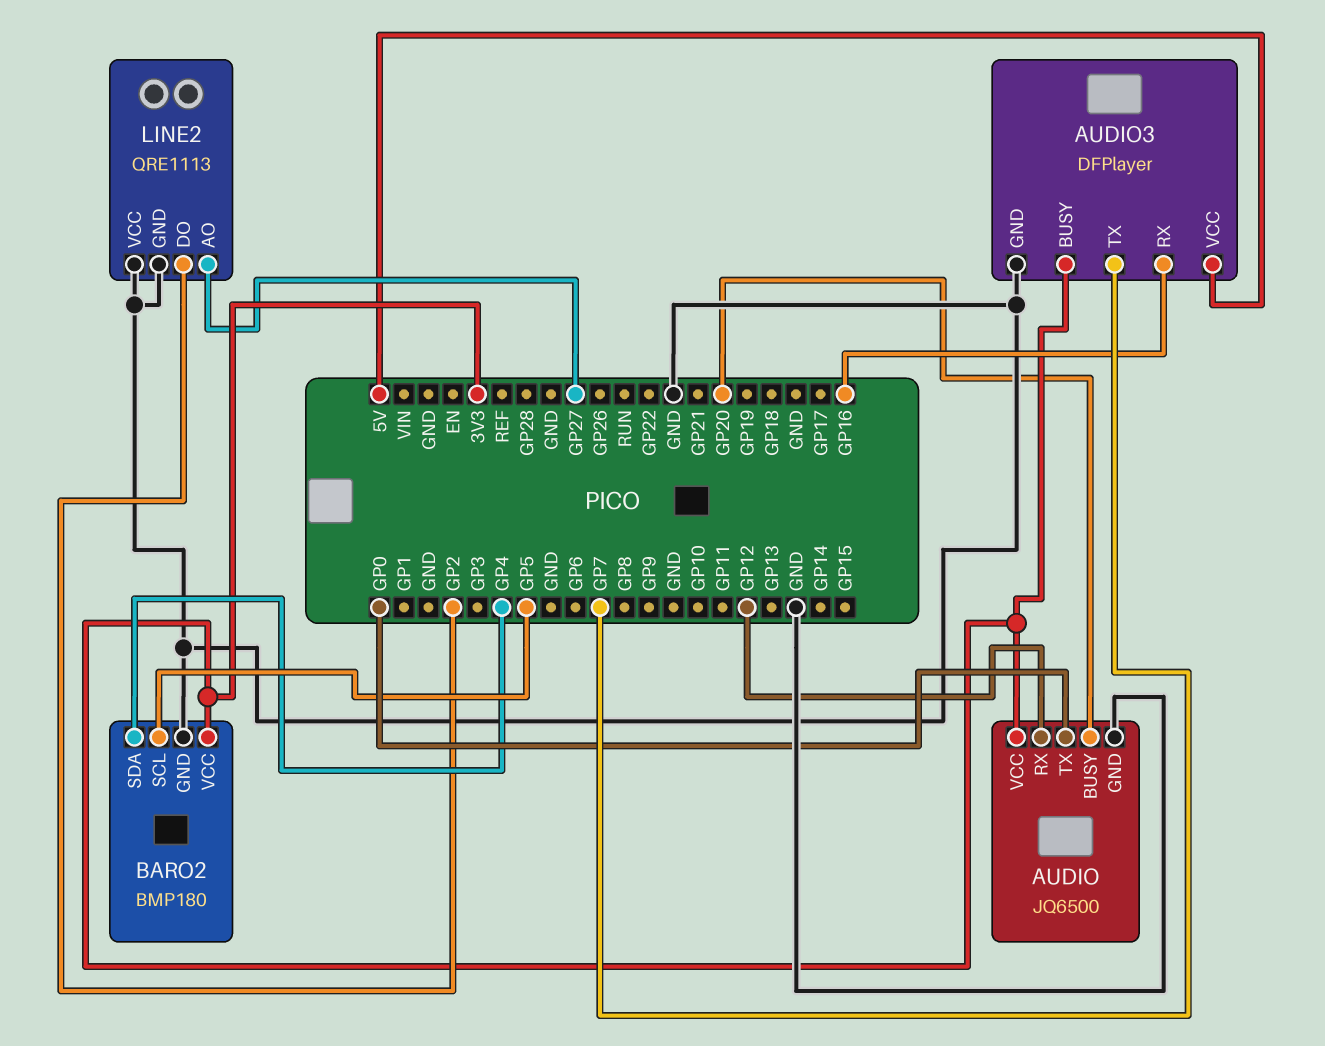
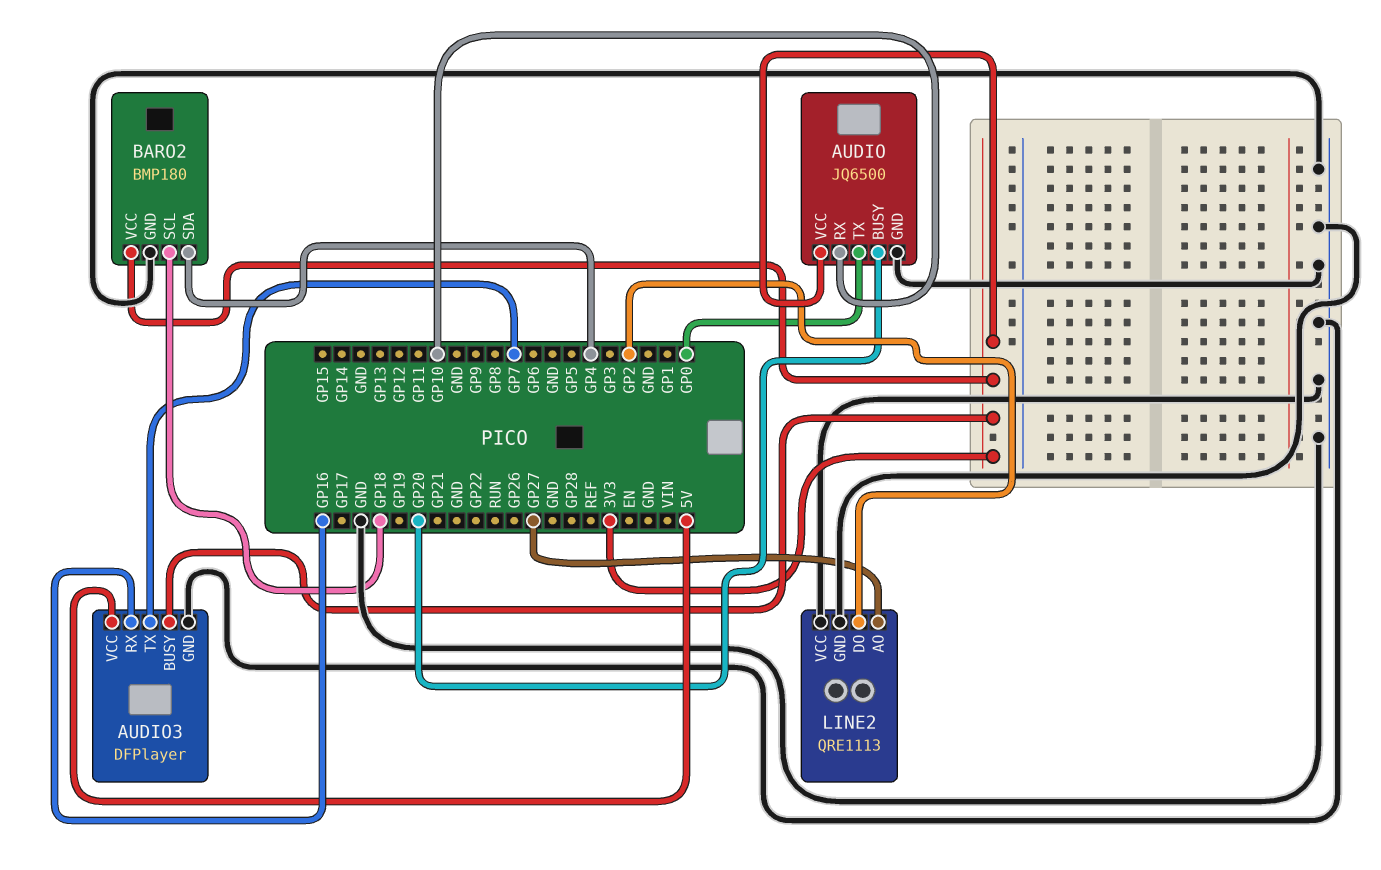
AUDIO pin RX: GP12 -> GP10
BARO2 pin SCL: GP5 -> GP18

